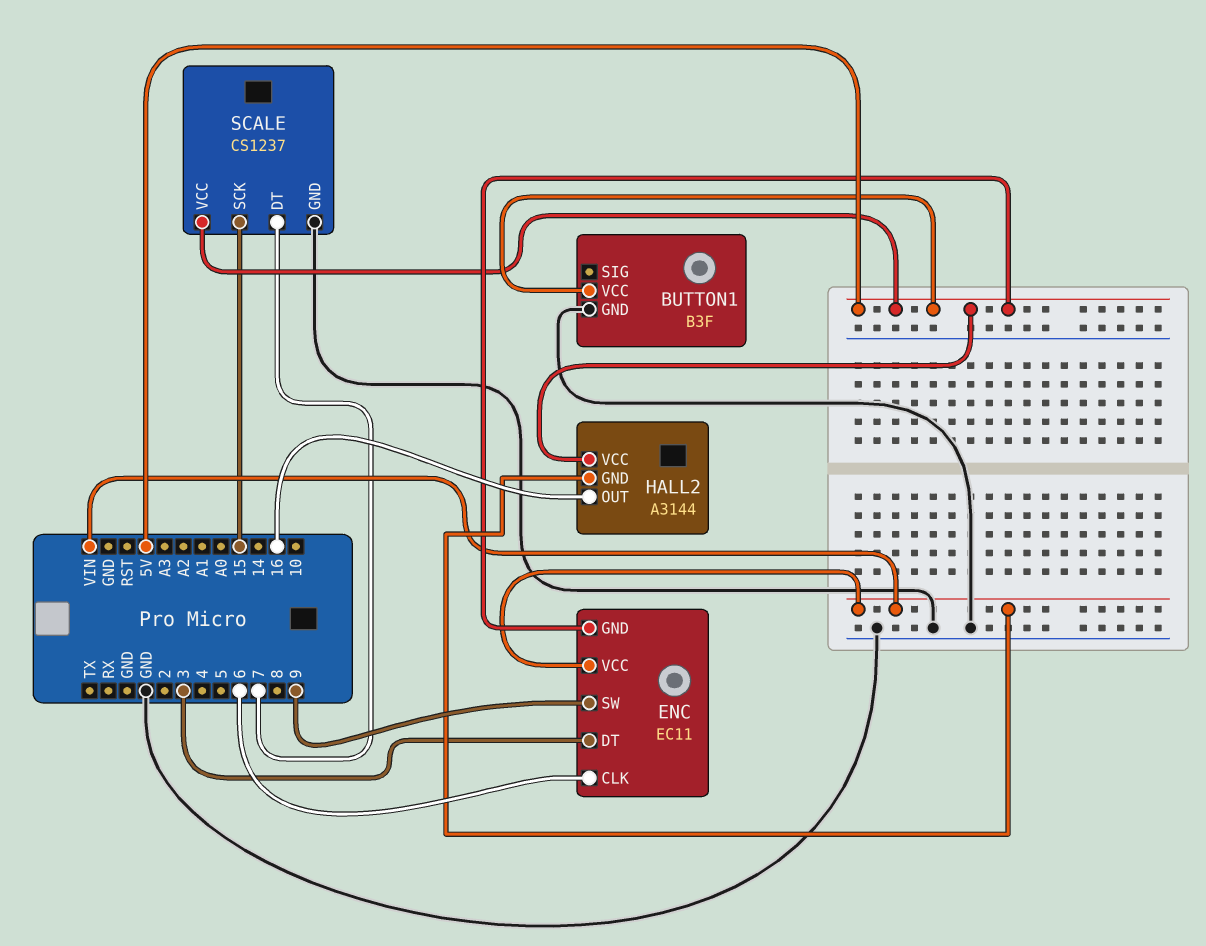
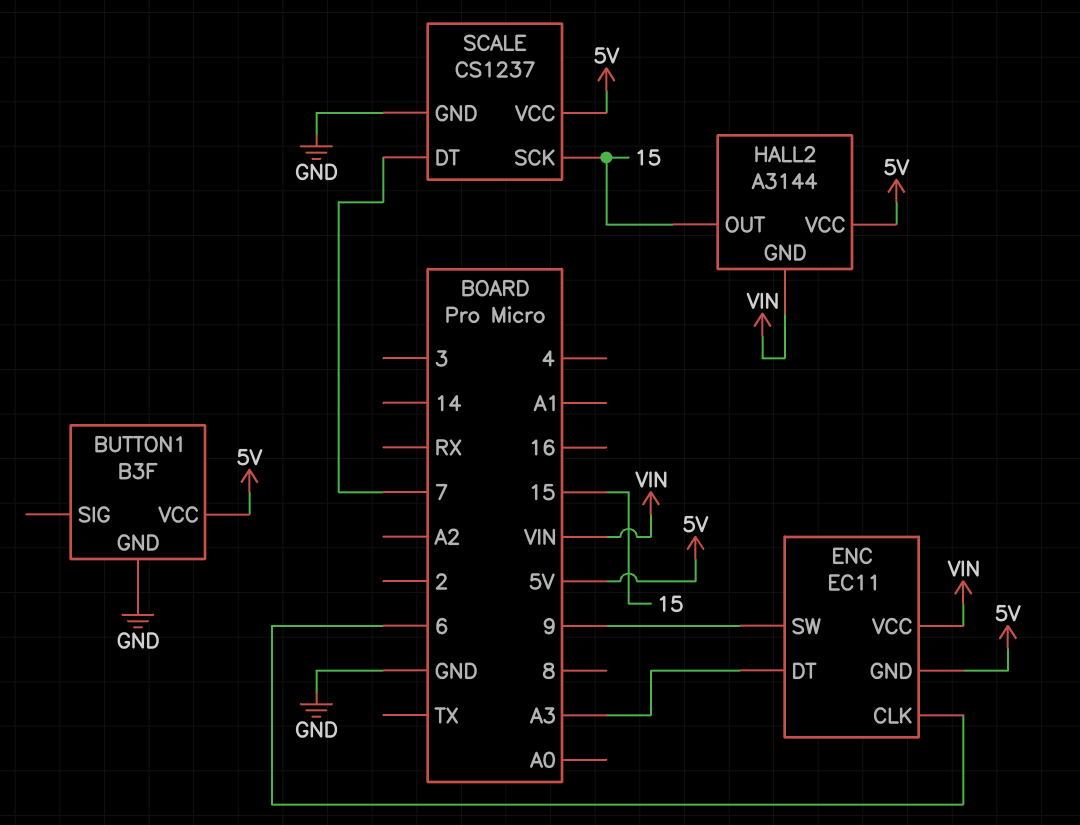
ENC pin DT: 3 -> A3
HALL2 pin OUT: 16 -> 15

